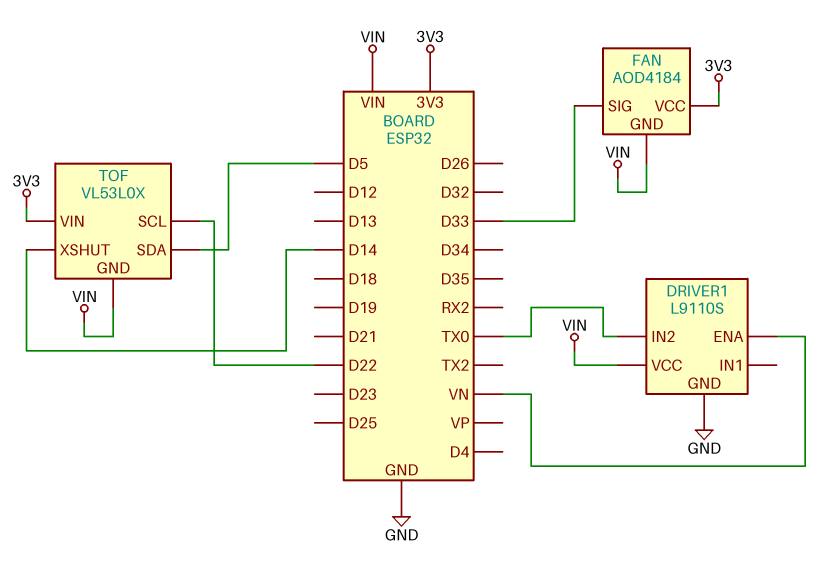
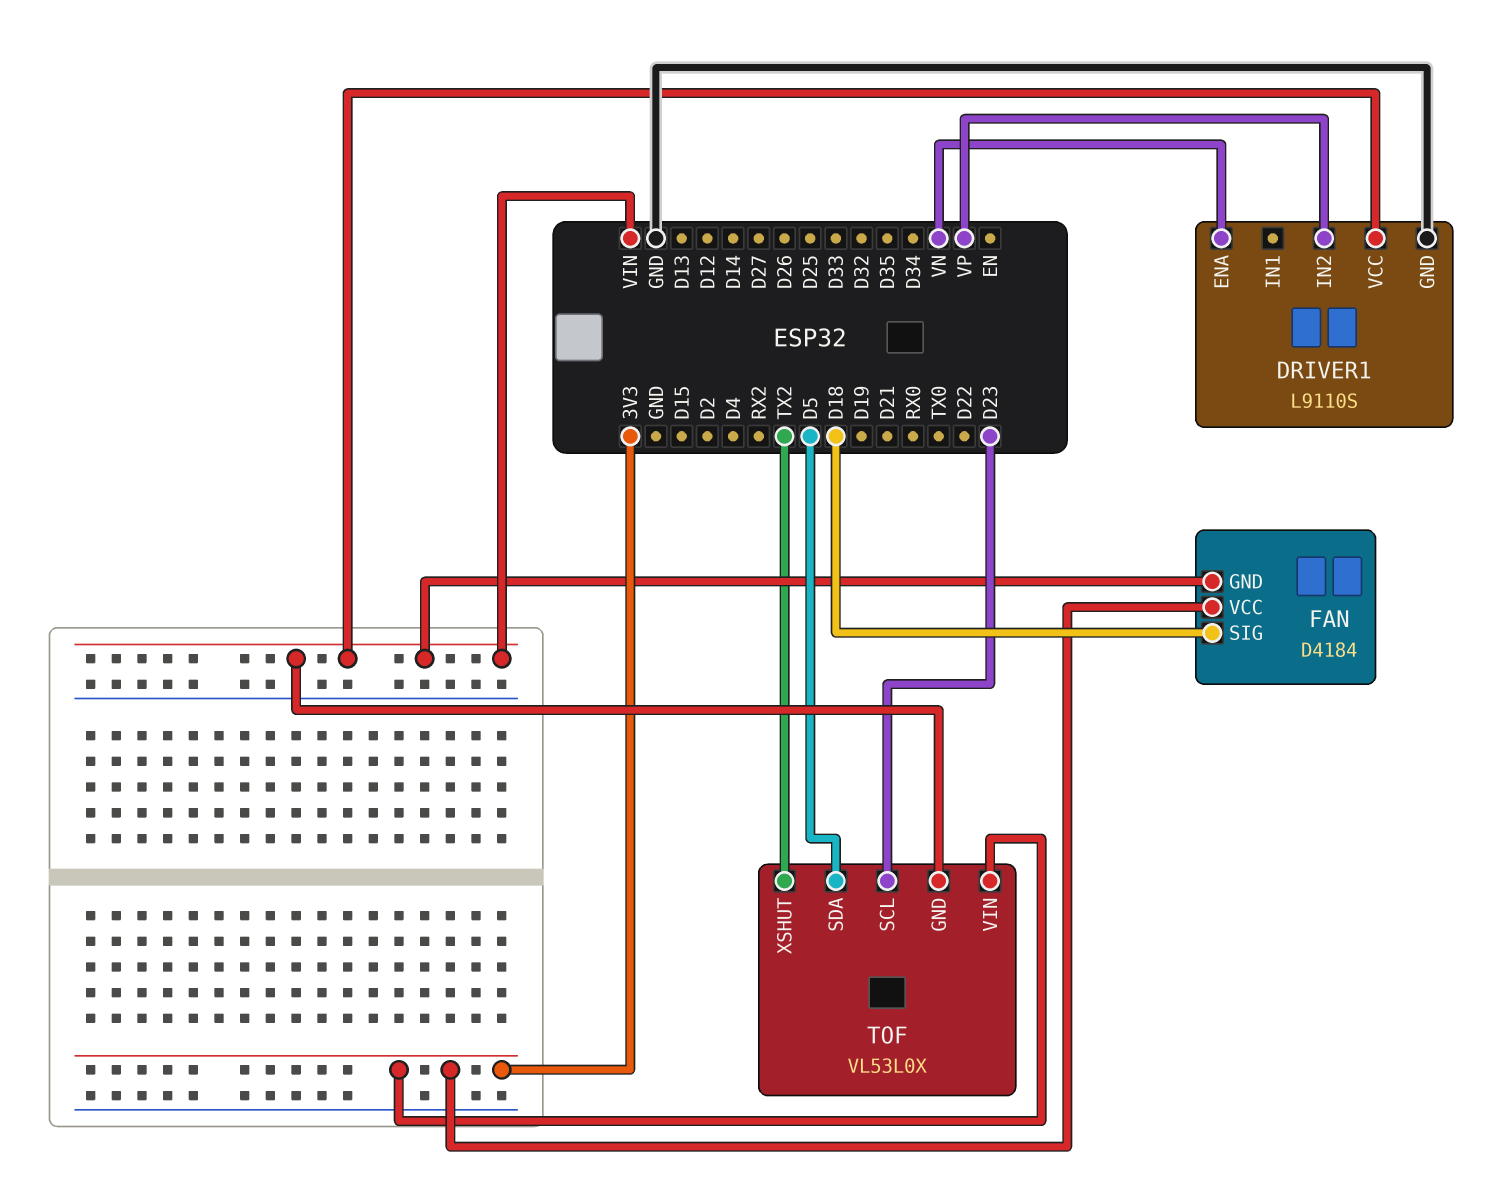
DRIVER1 pin IN2: TX0 -> VP
FAN: AOD4184 -> D4184
FAN pin SIG: D33 -> D18
TOF pin SCL: D22 -> D23
TOF pin XSHUT: D14 -> TX2

